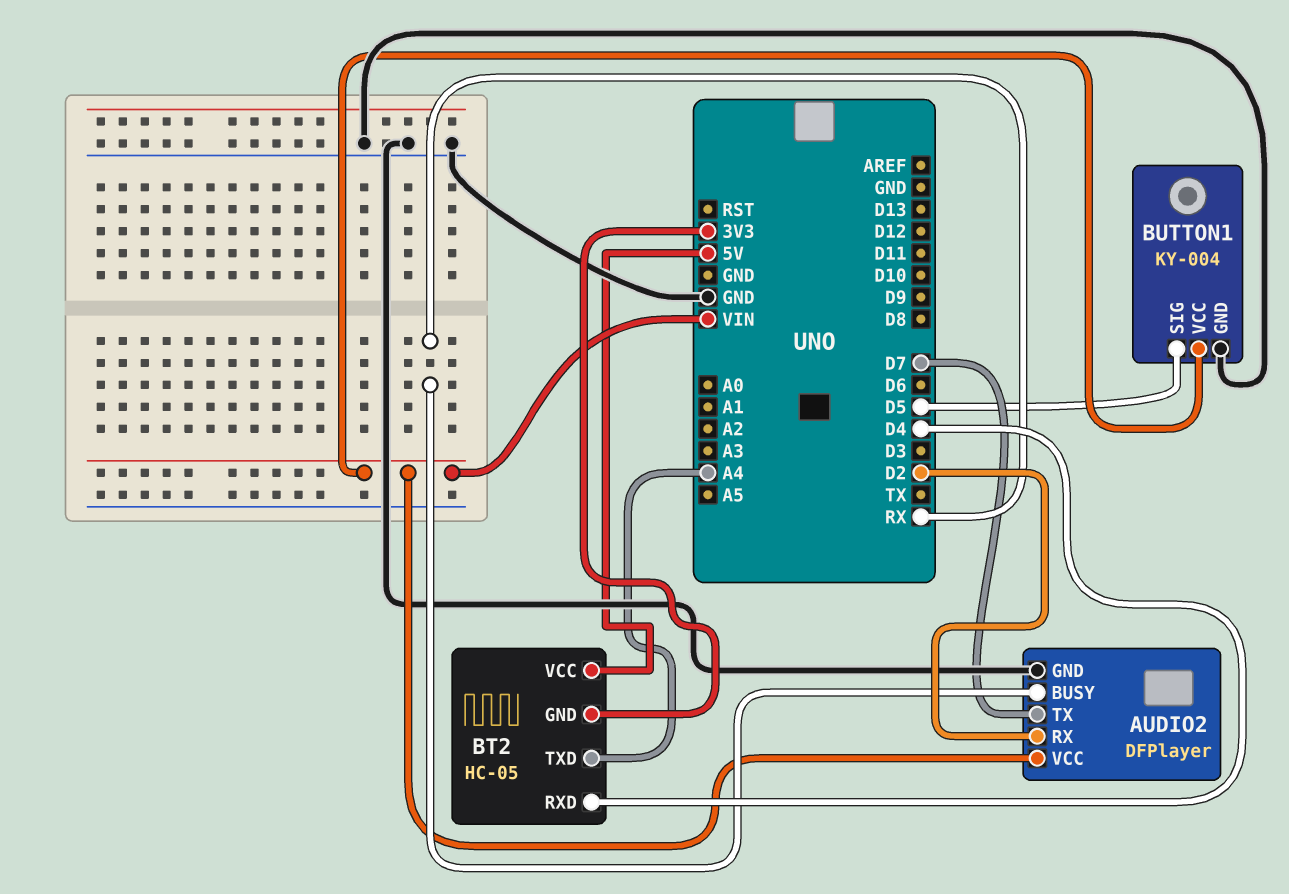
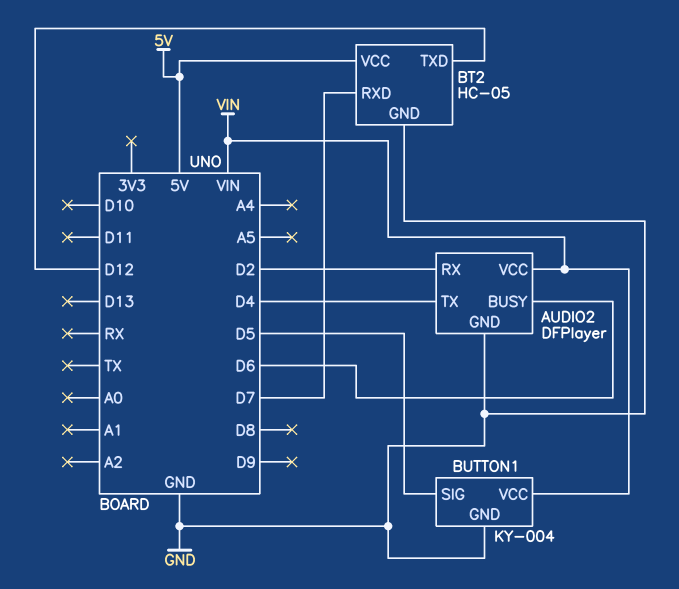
AUDIO2 pin BUSY: RX -> D6
AUDIO2 pin TX: D7 -> D4
BT2 pin GND: 3V3 -> GND
BT2 pin RXD: D4 -> D7
BT2 pin TXD: A4 -> D12

